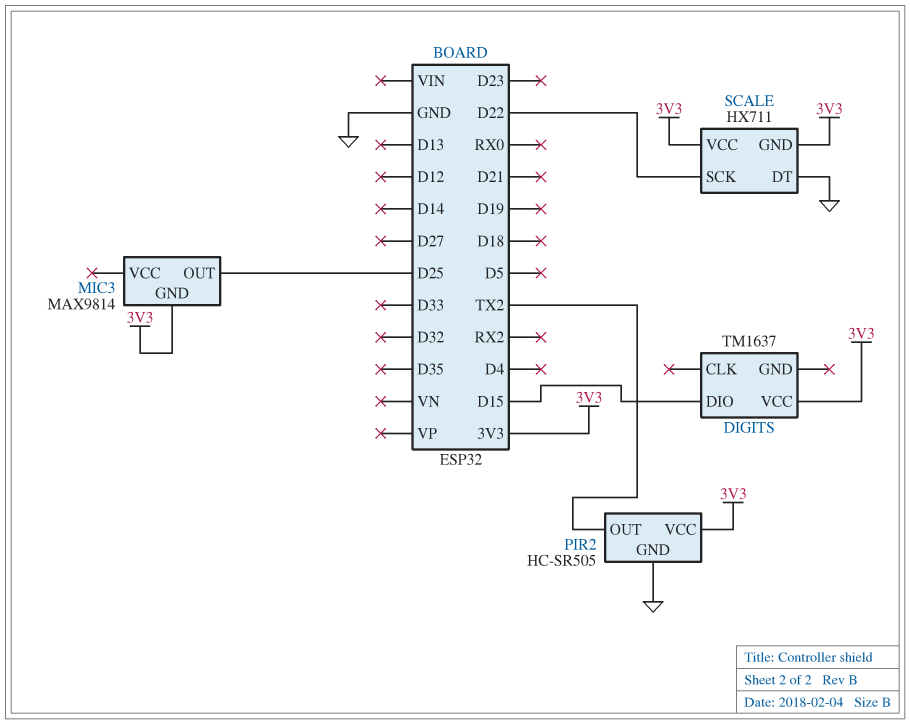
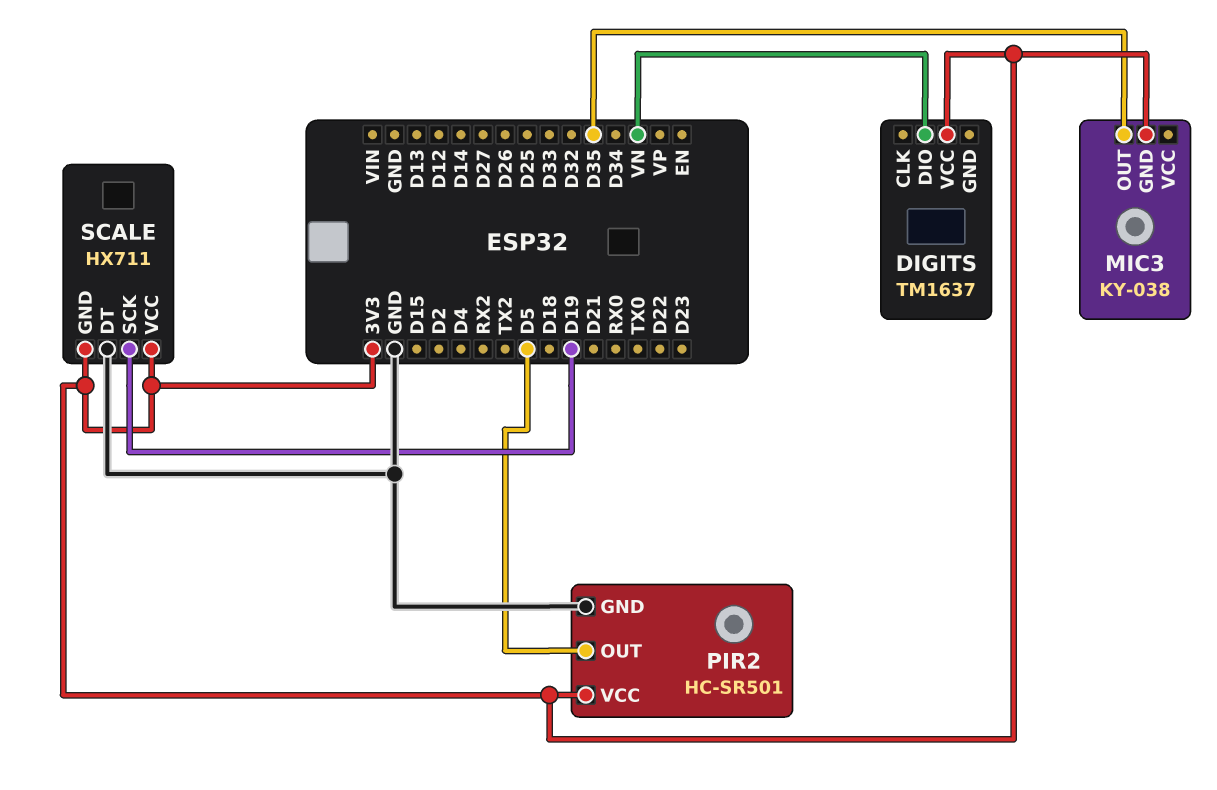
DIGITS pin DIO: D15 -> VN
MIC3: MAX9814 -> KY-038
MIC3 pin OUT: D25 -> D35
PIR2: HC-SR505 -> HC-SR501
PIR2 pin OUT: TX2 -> D5
SCALE pin SCK: D22 -> D19

